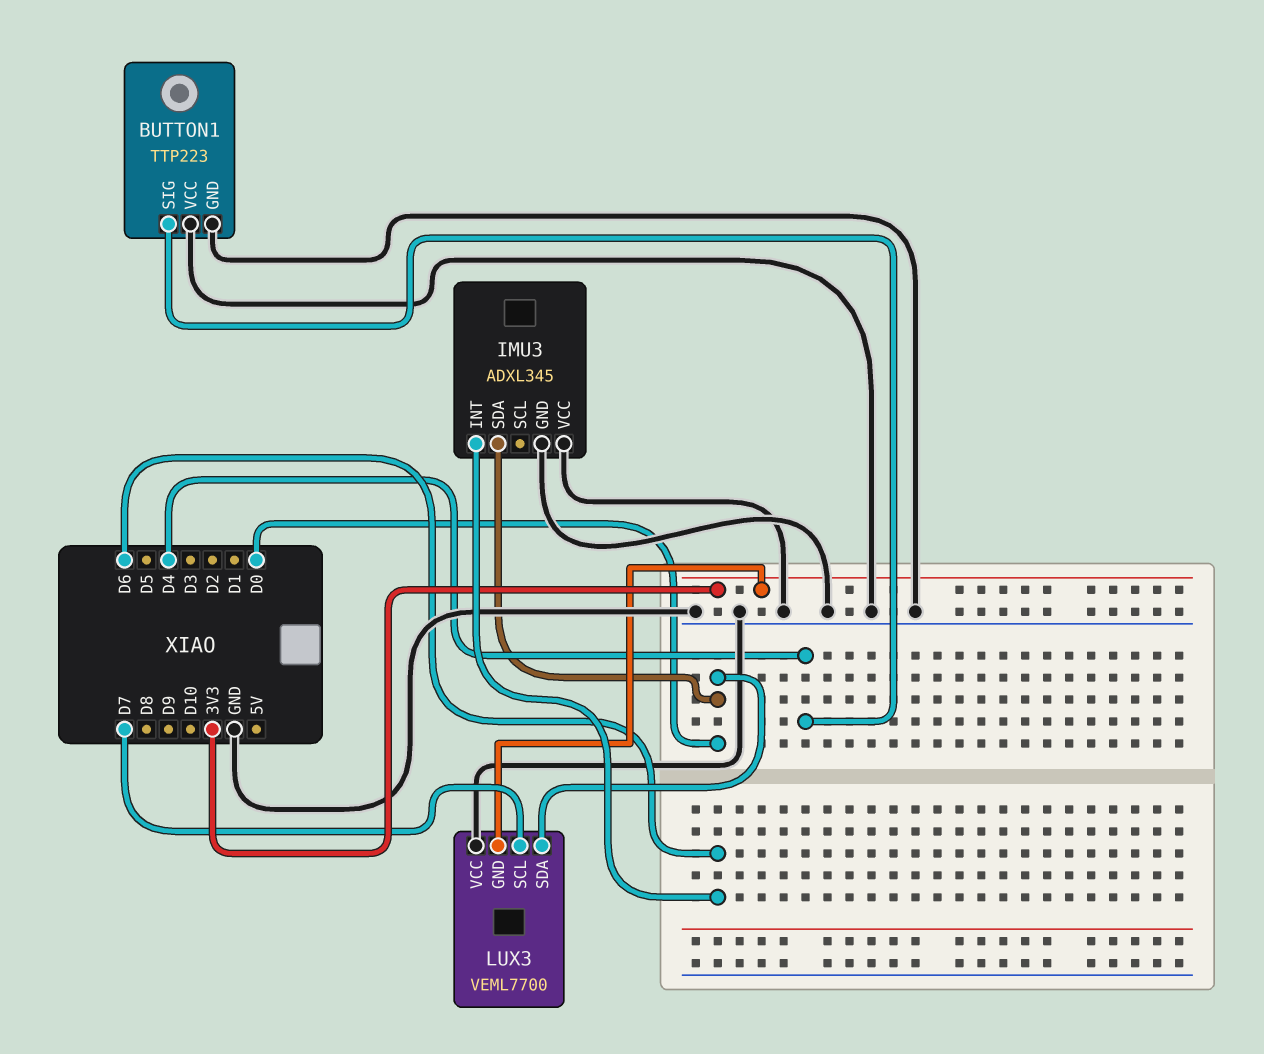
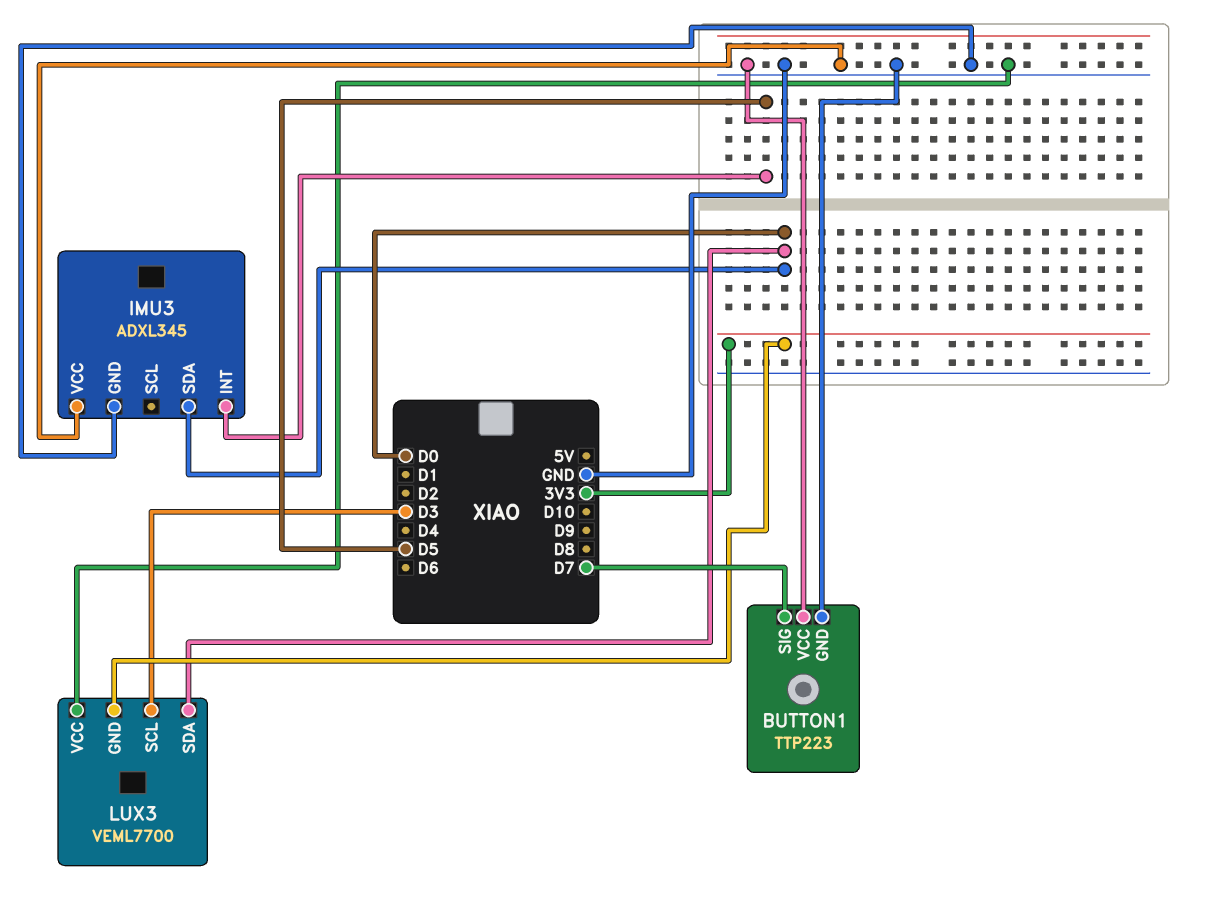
BUTTON1 pin SIG: D4 -> D7
IMU3 pin INT: D6 -> D5
LUX3 pin SCL: D7 -> D3

